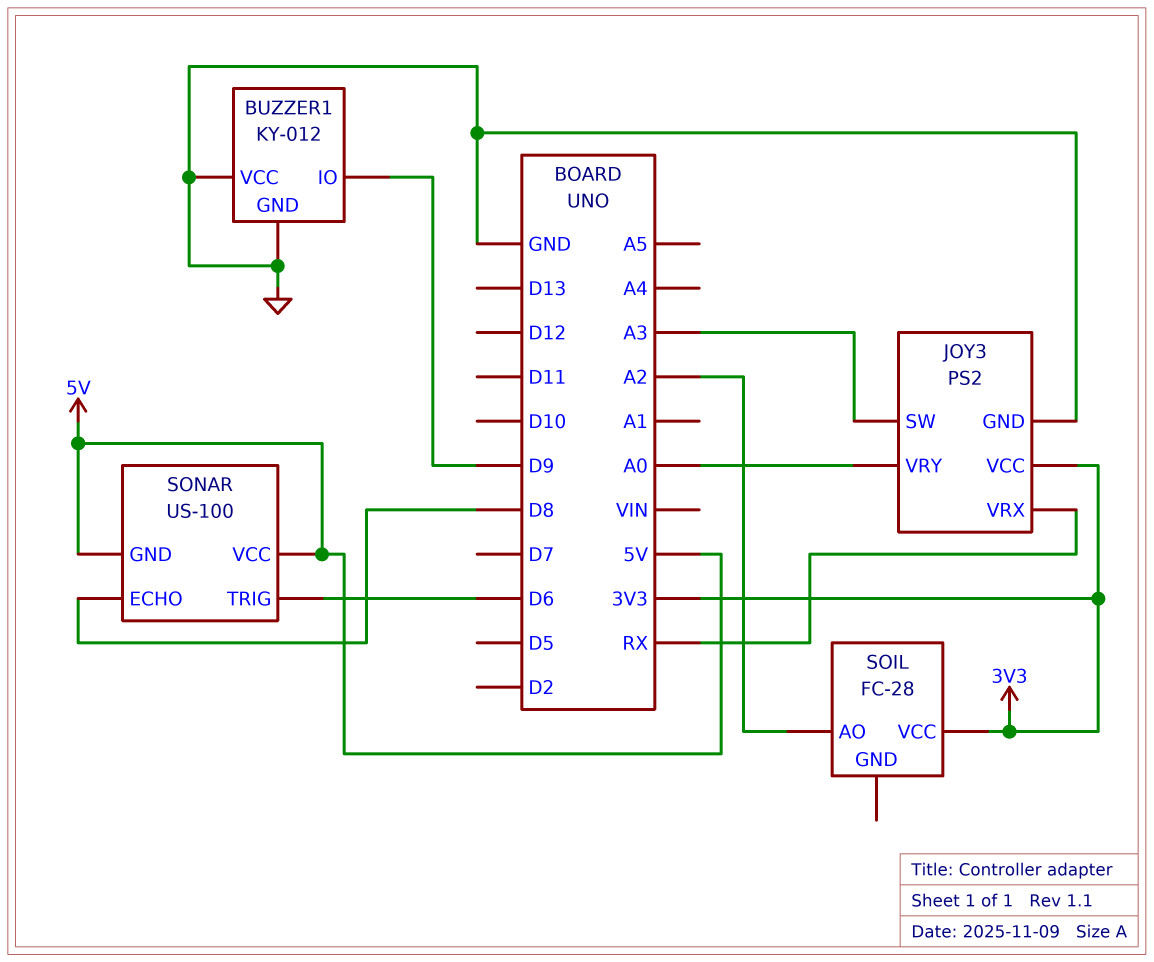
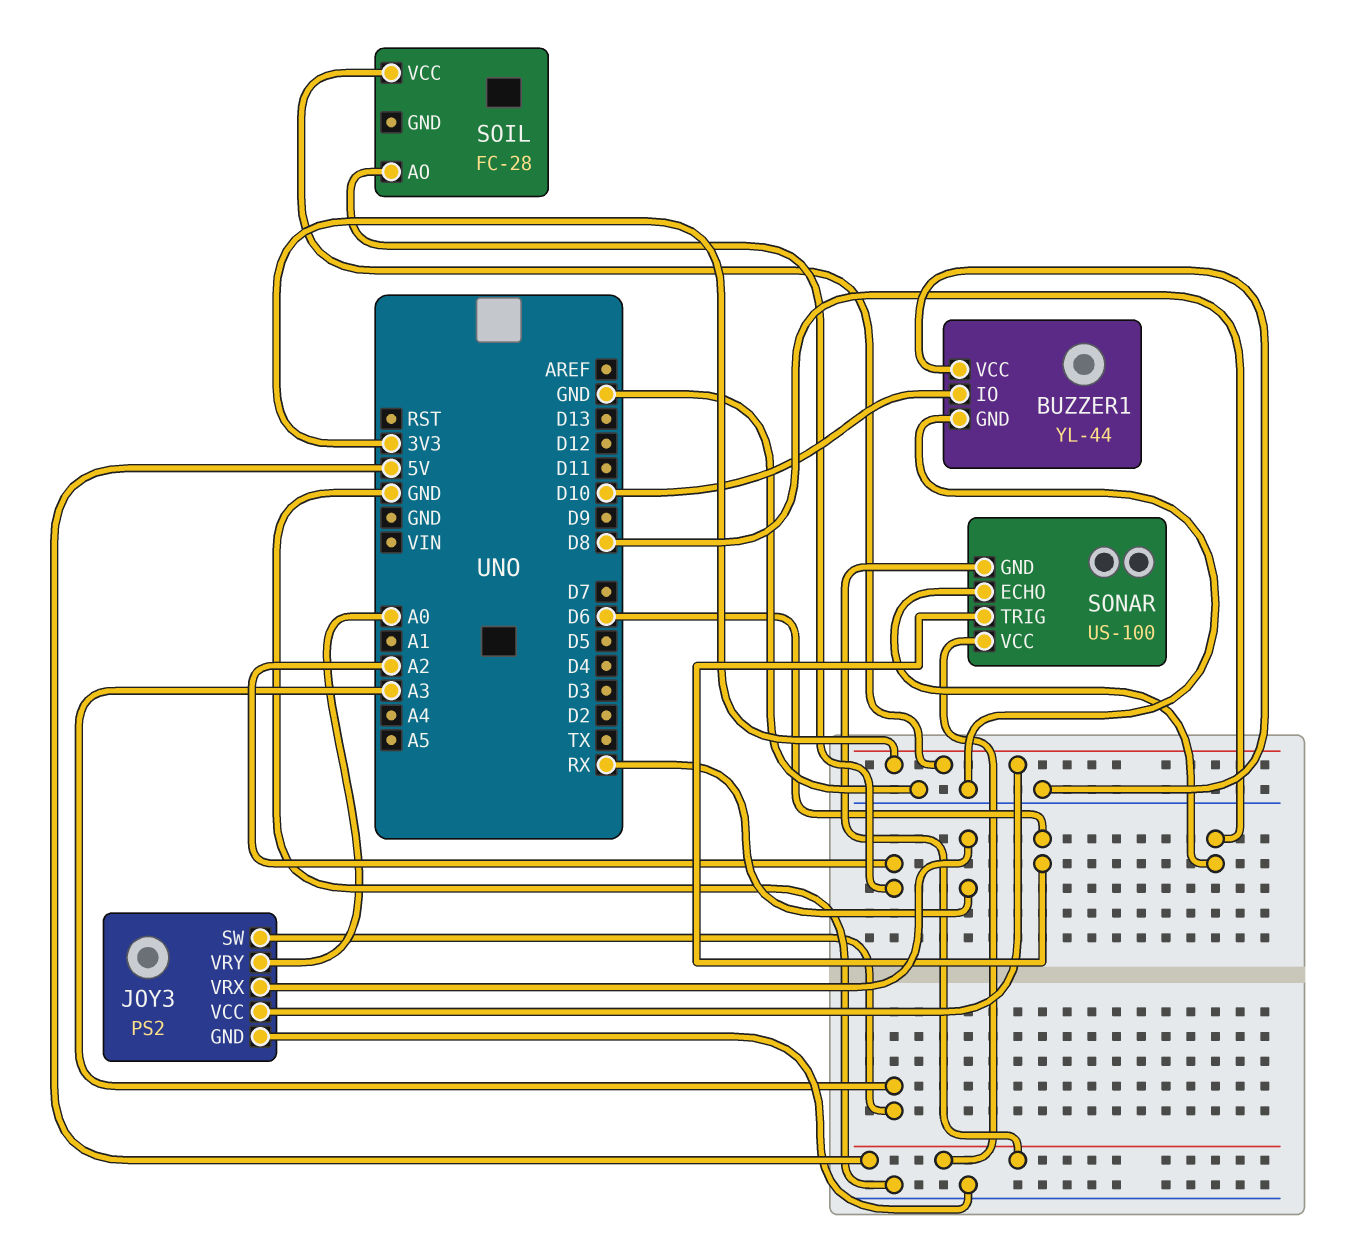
BUZZER1: KY-012 -> YL-44
BUZZER1 pin IO: D9 -> D10

